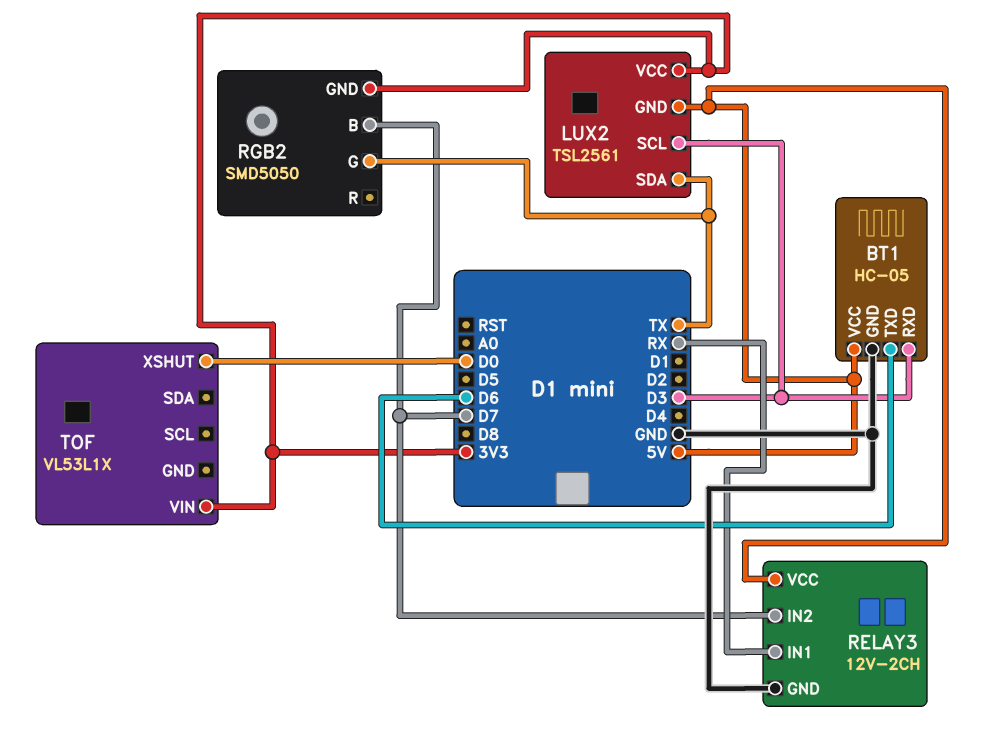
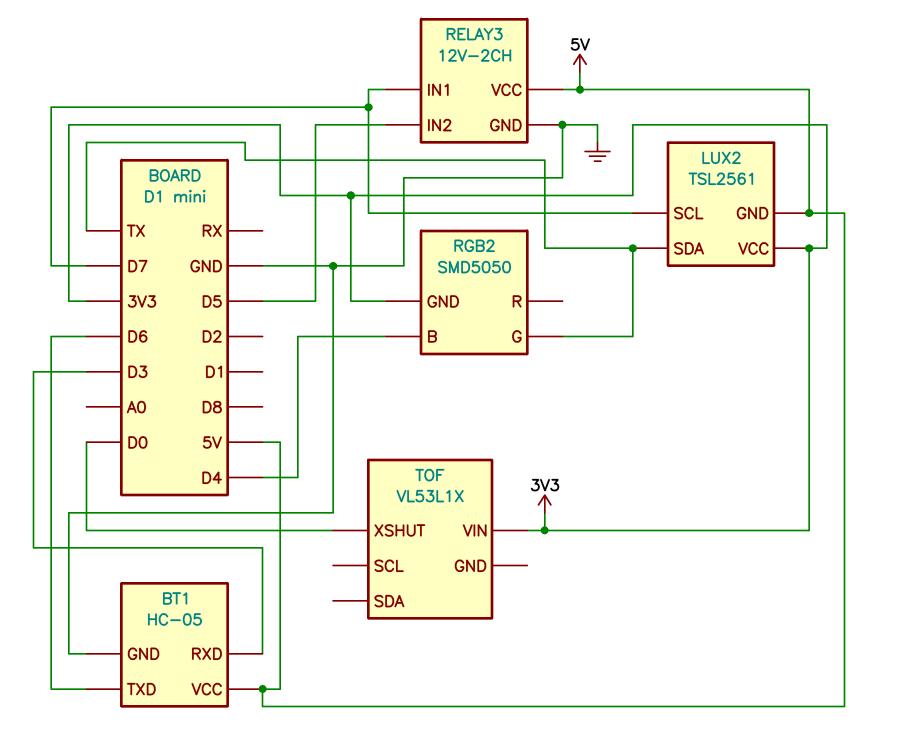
LUX2 pin SCL: D3 -> D7
RELAY3 pin IN1: RX -> D7
RELAY3 pin IN2: D7 -> D5
RGB2 pin B: D7 -> D4

